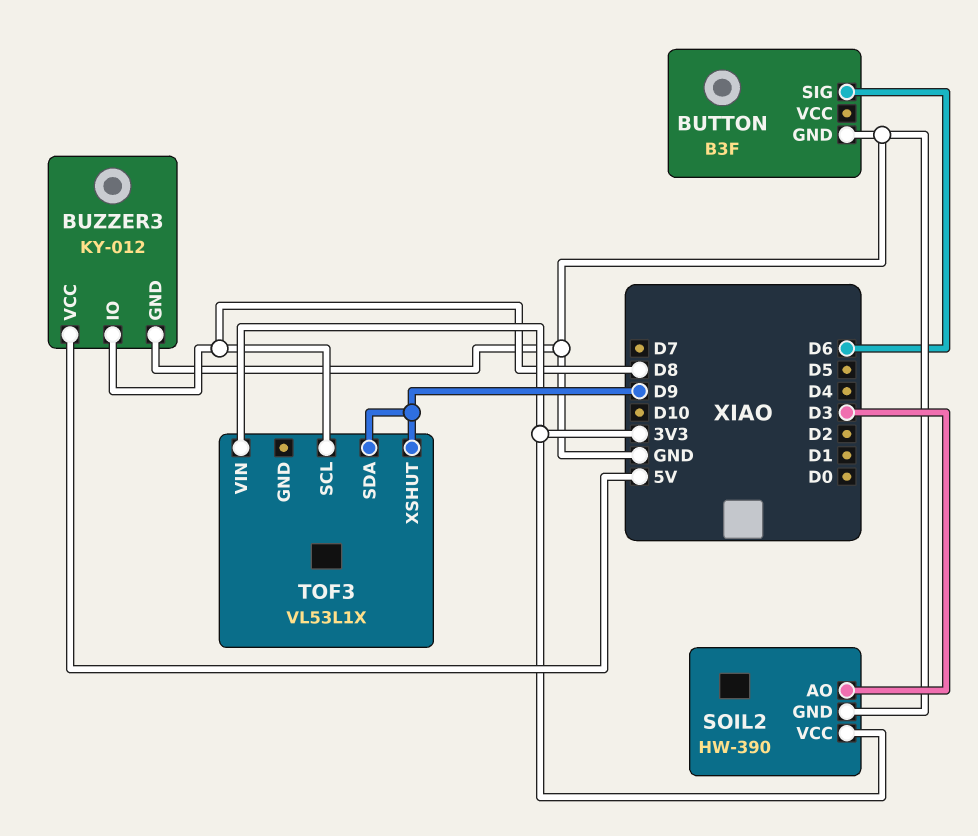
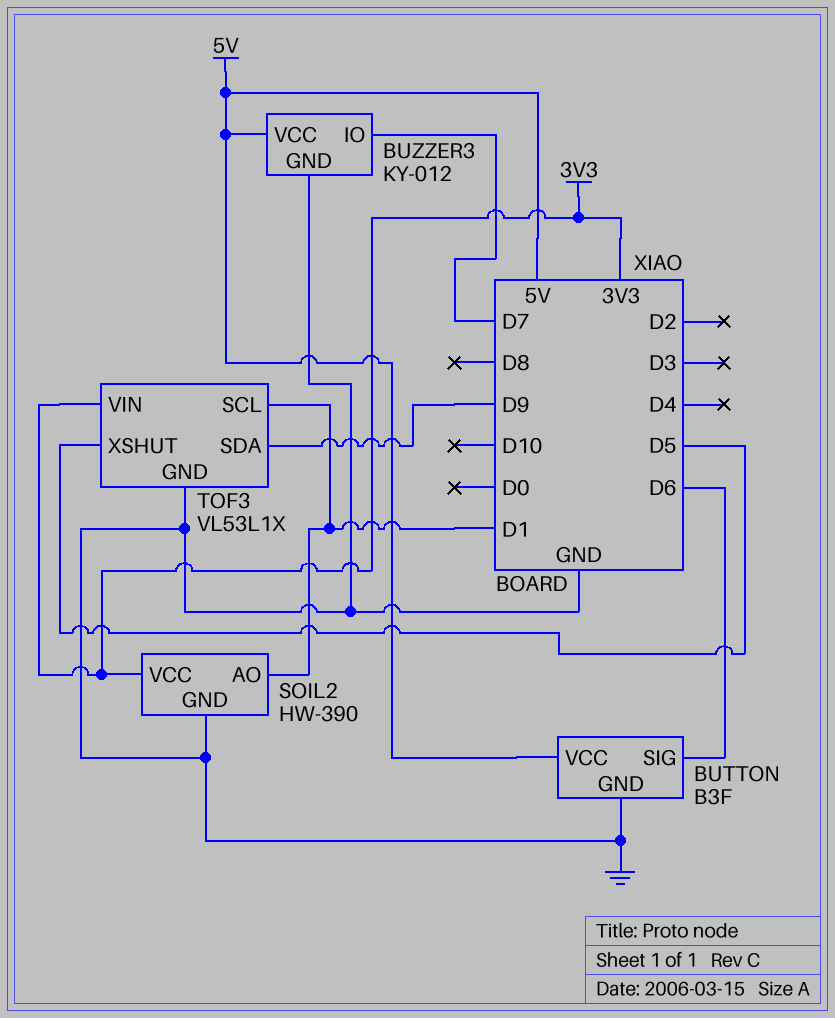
BUTTON pin VCC: none -> 5V
BUZZER3 pin IO: D8 -> D7
SOIL2 pin AO: D3 -> D1
TOF3 pin GND: none -> GND
TOF3 pin SCL: D8 -> D1
TOF3 pin XSHUT: D9 -> D5

